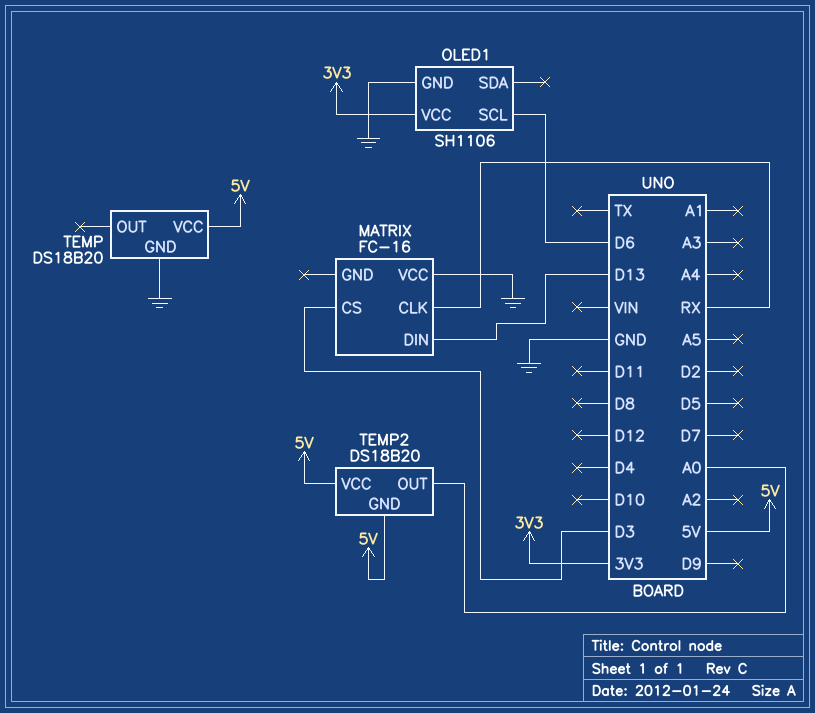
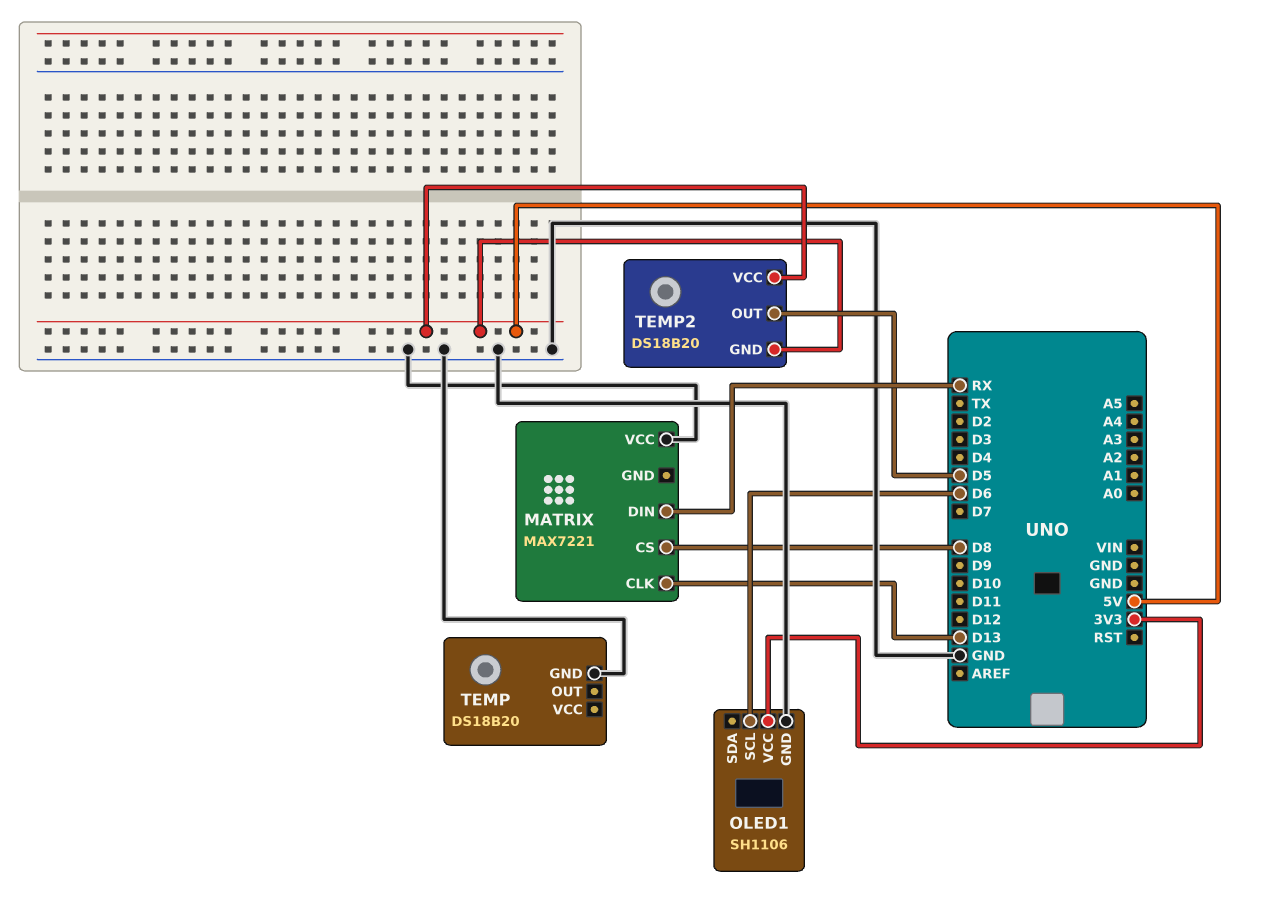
MATRIX: FC-16 -> MAX7221
MATRIX pin CLK: RX -> D13
MATRIX pin CS: D3 -> D8
MATRIX pin DIN: D13 -> RX
TEMP pin VCC: 5V -> none
TEMP2 pin OUT: A0 -> D5

